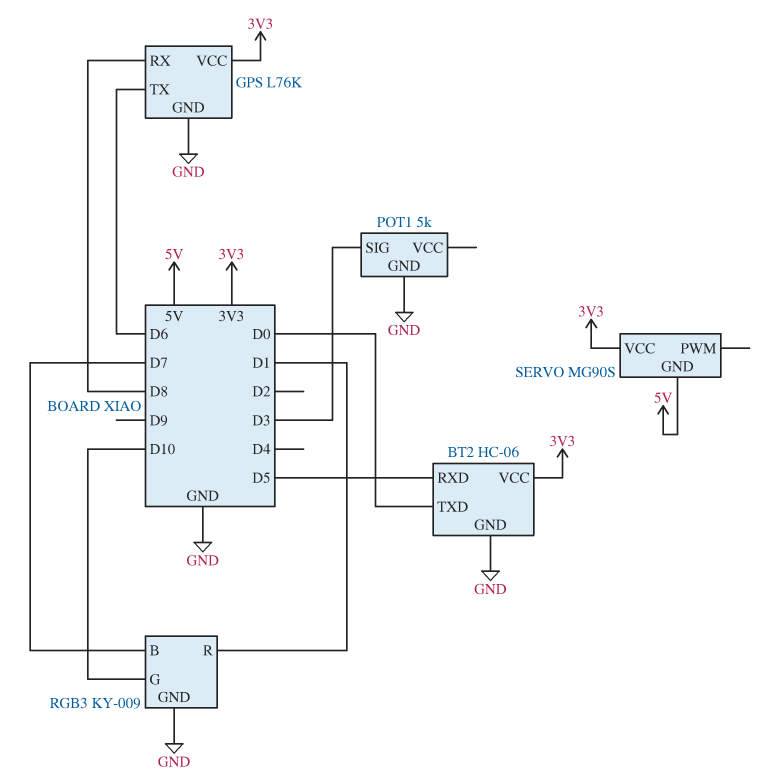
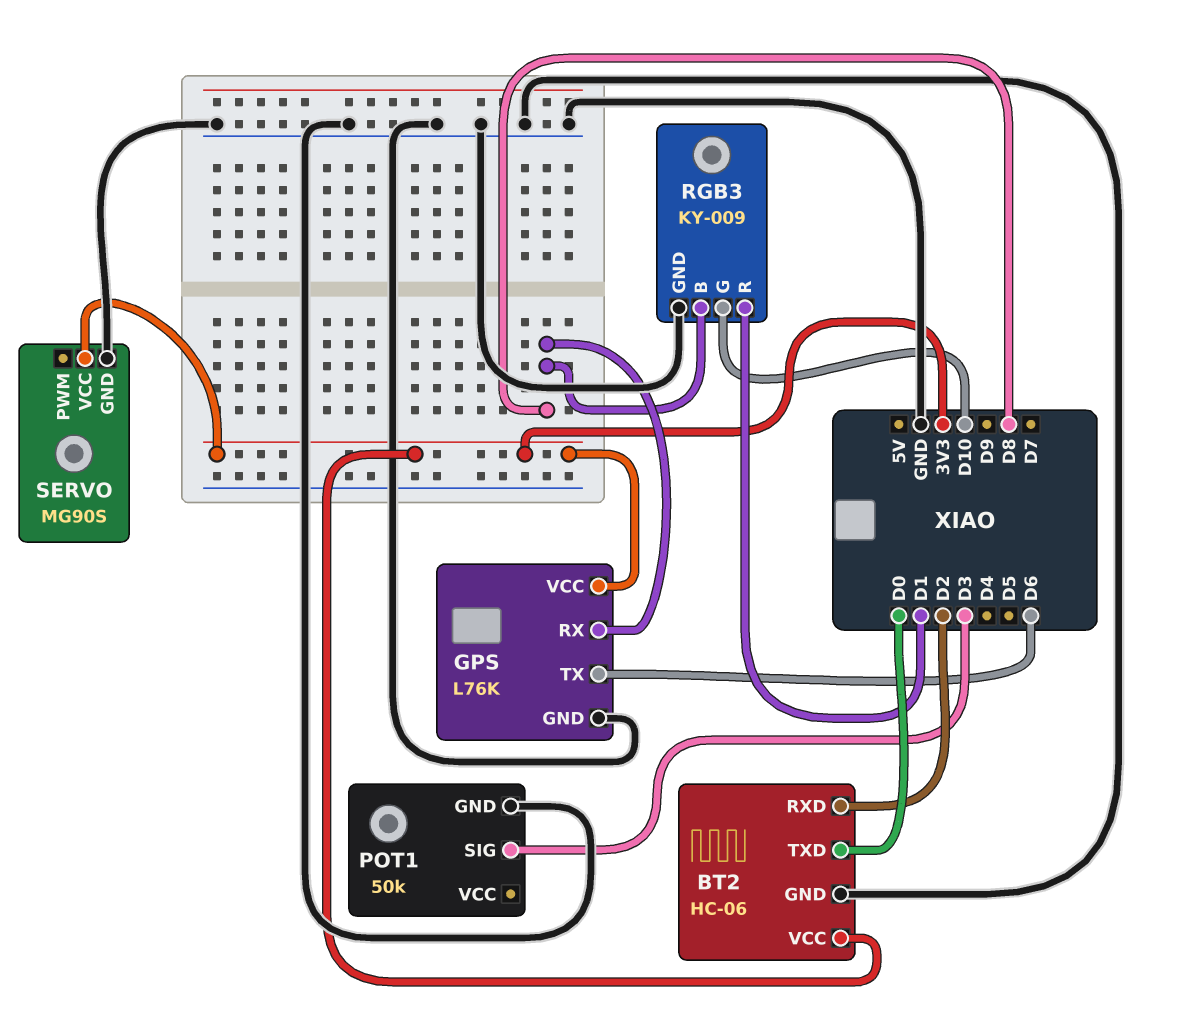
BT2 pin RXD: D5 -> D2
POT1: 5k -> 50k
RGB3 pin B: D7 -> D8
SERVO pin GND: 5V -> GND

